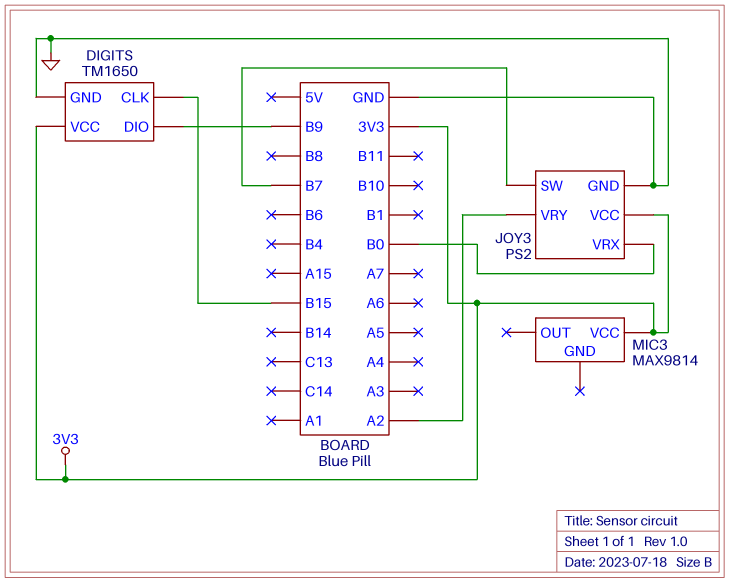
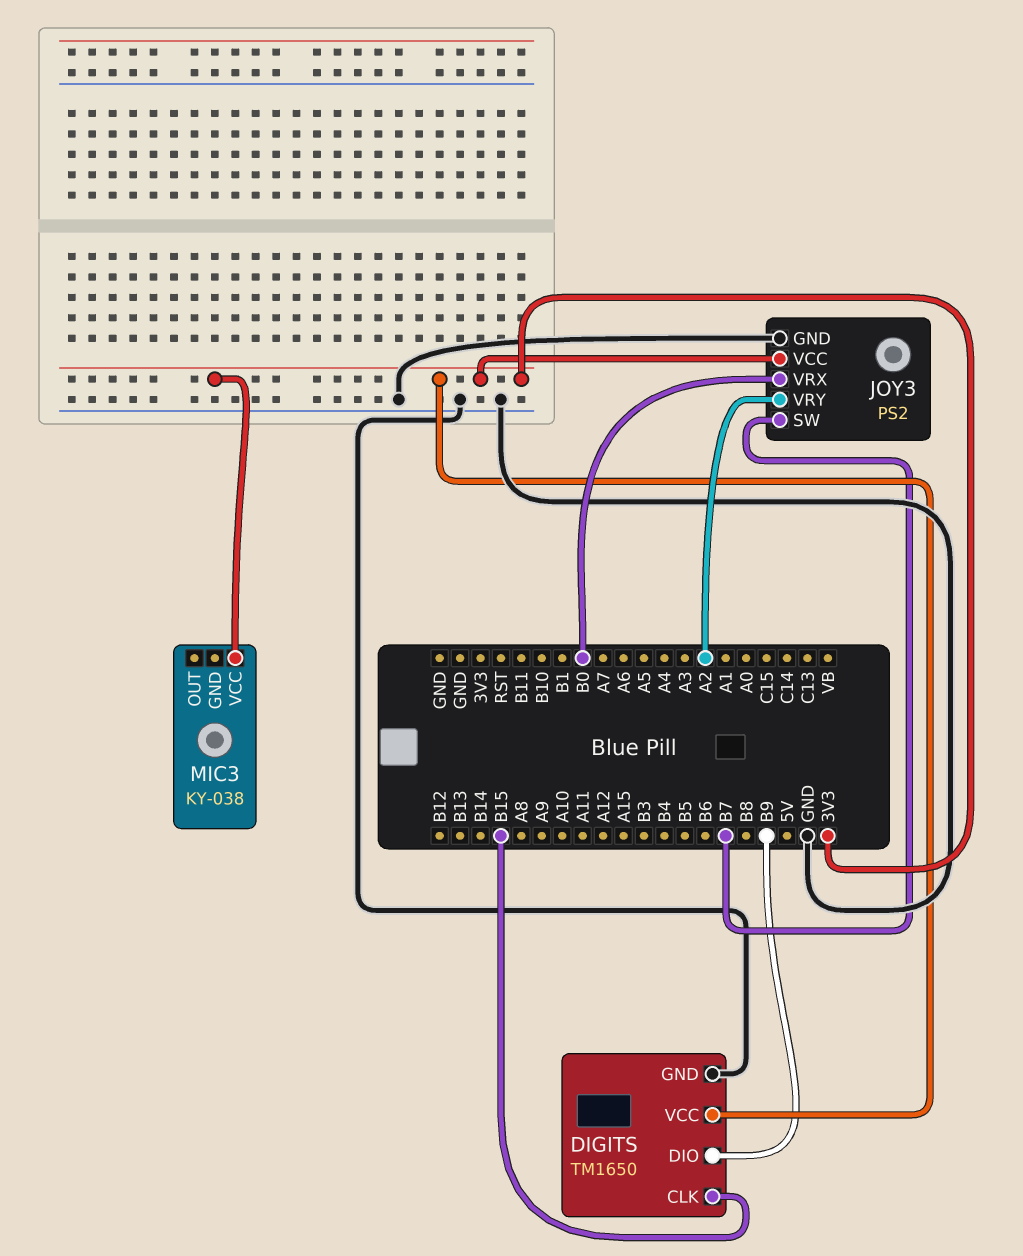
MIC3: MAX9814 -> KY-038

